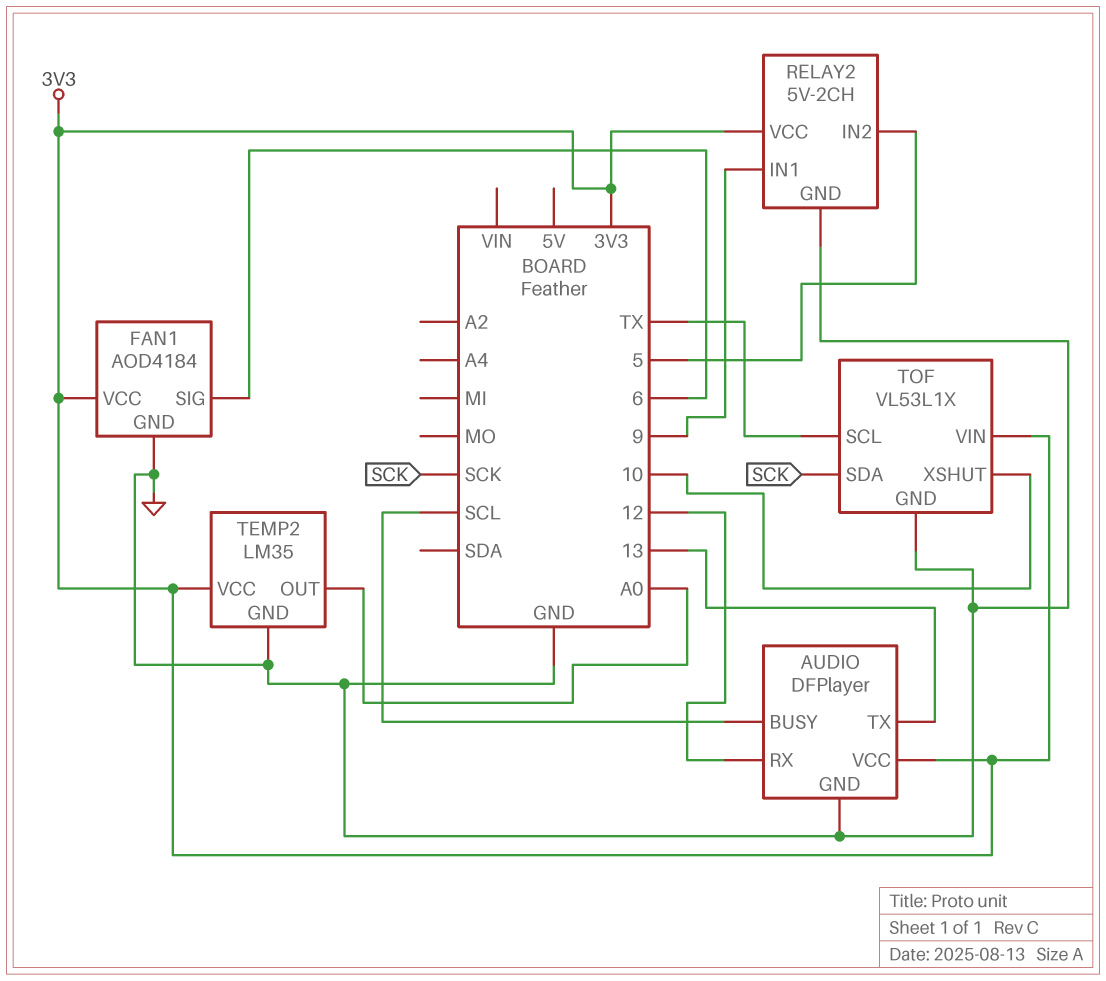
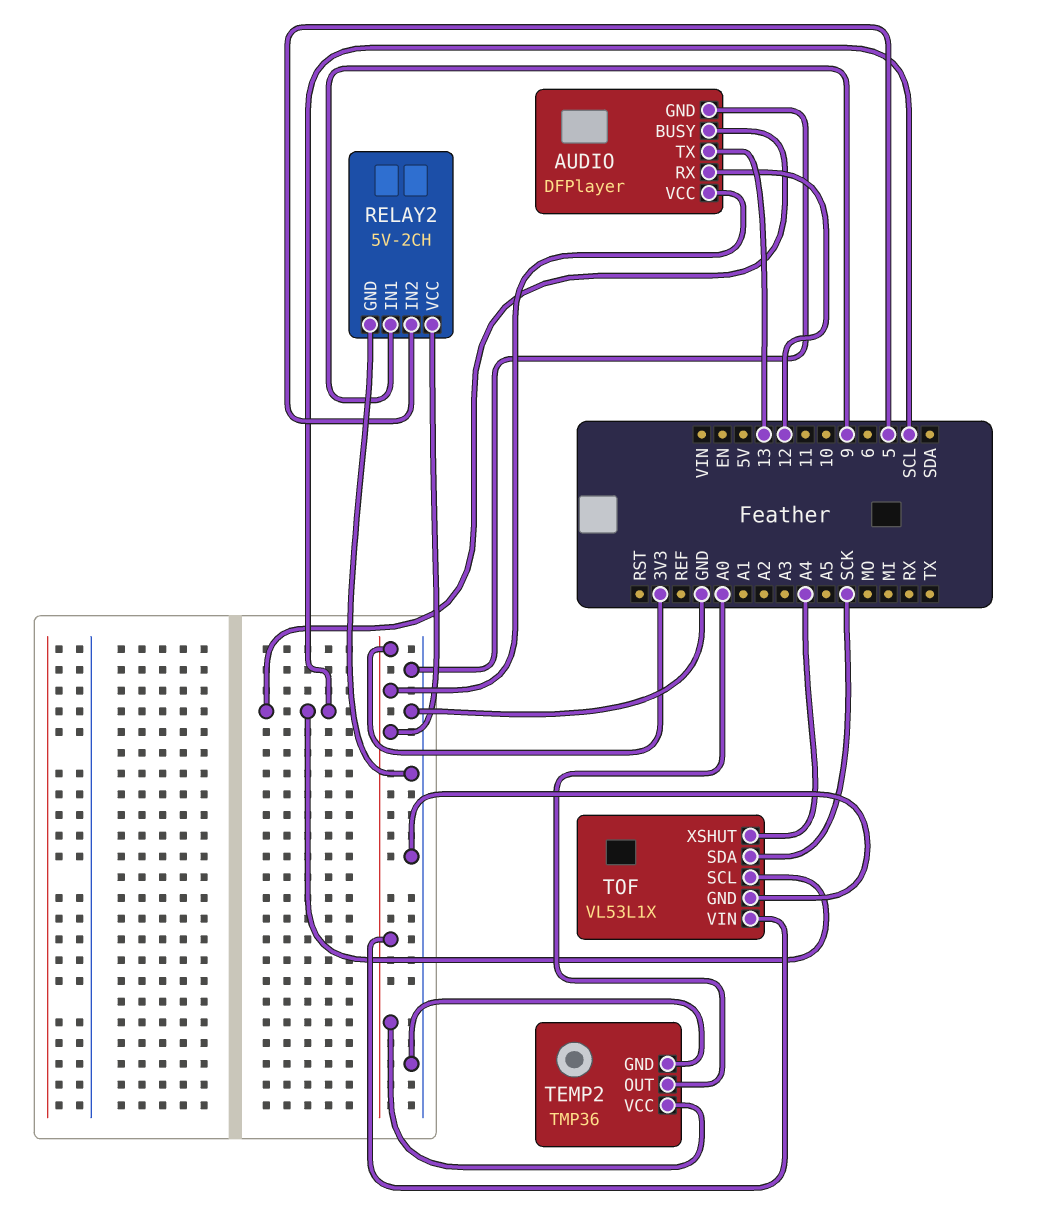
FAN1: AOD4184 -> none
FAN1 pin GND: GND -> none
FAN1 pin SIG: 6 -> none
FAN1 pin VCC: 3V3 -> none
TEMP2: LM35 -> TMP36
TOF pin SCL: TX -> SCL
TOF pin XSHUT: 10 -> A4

